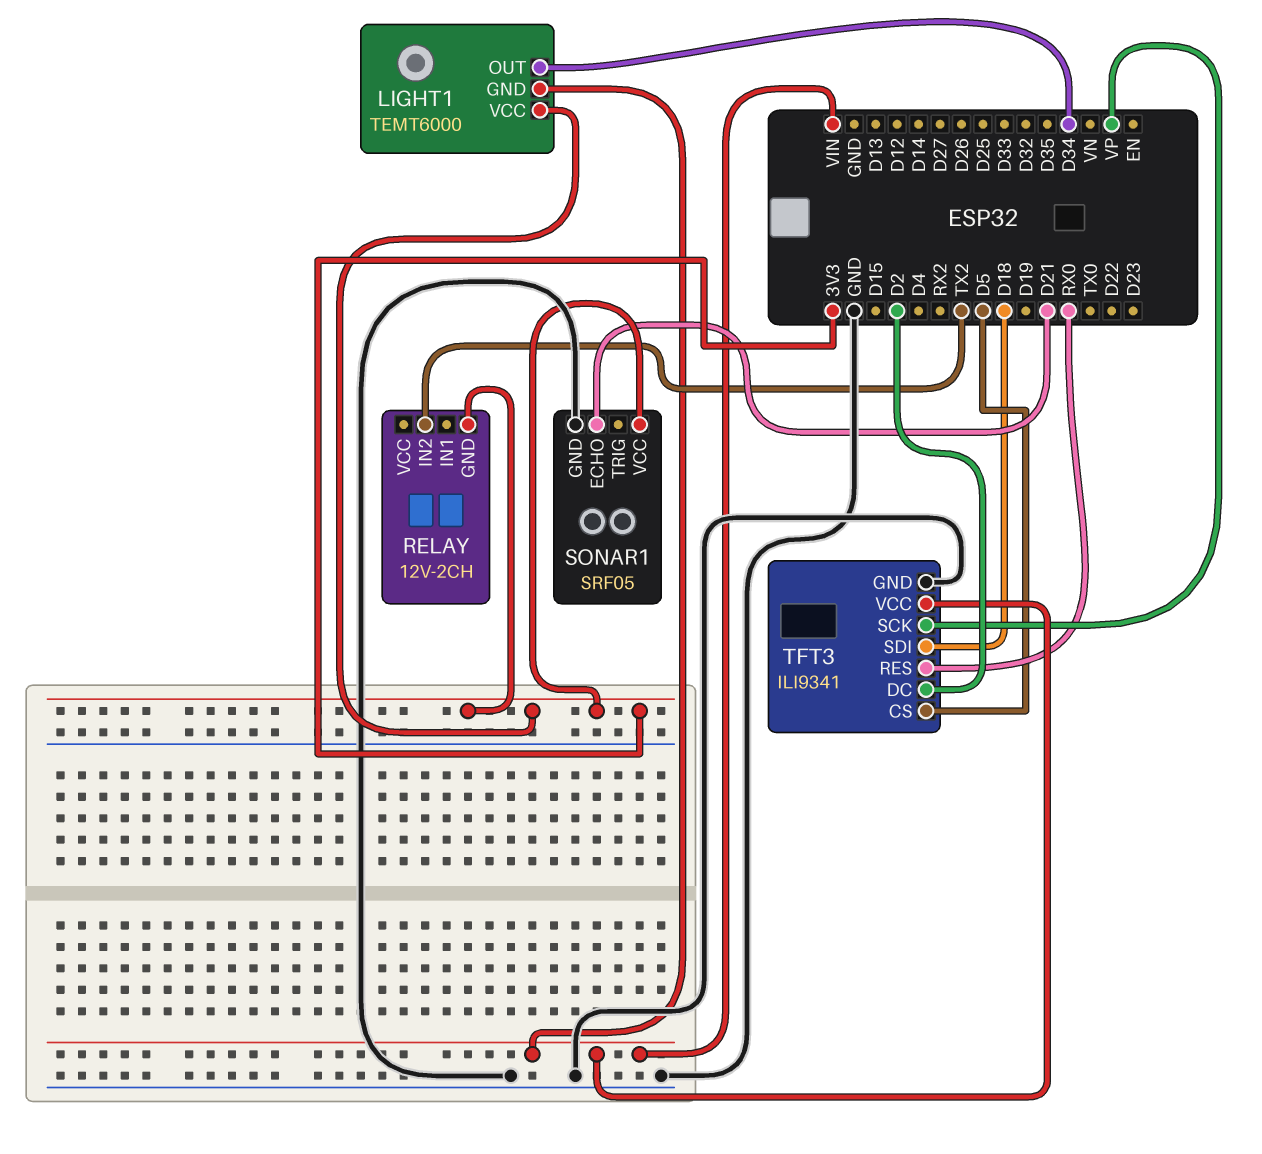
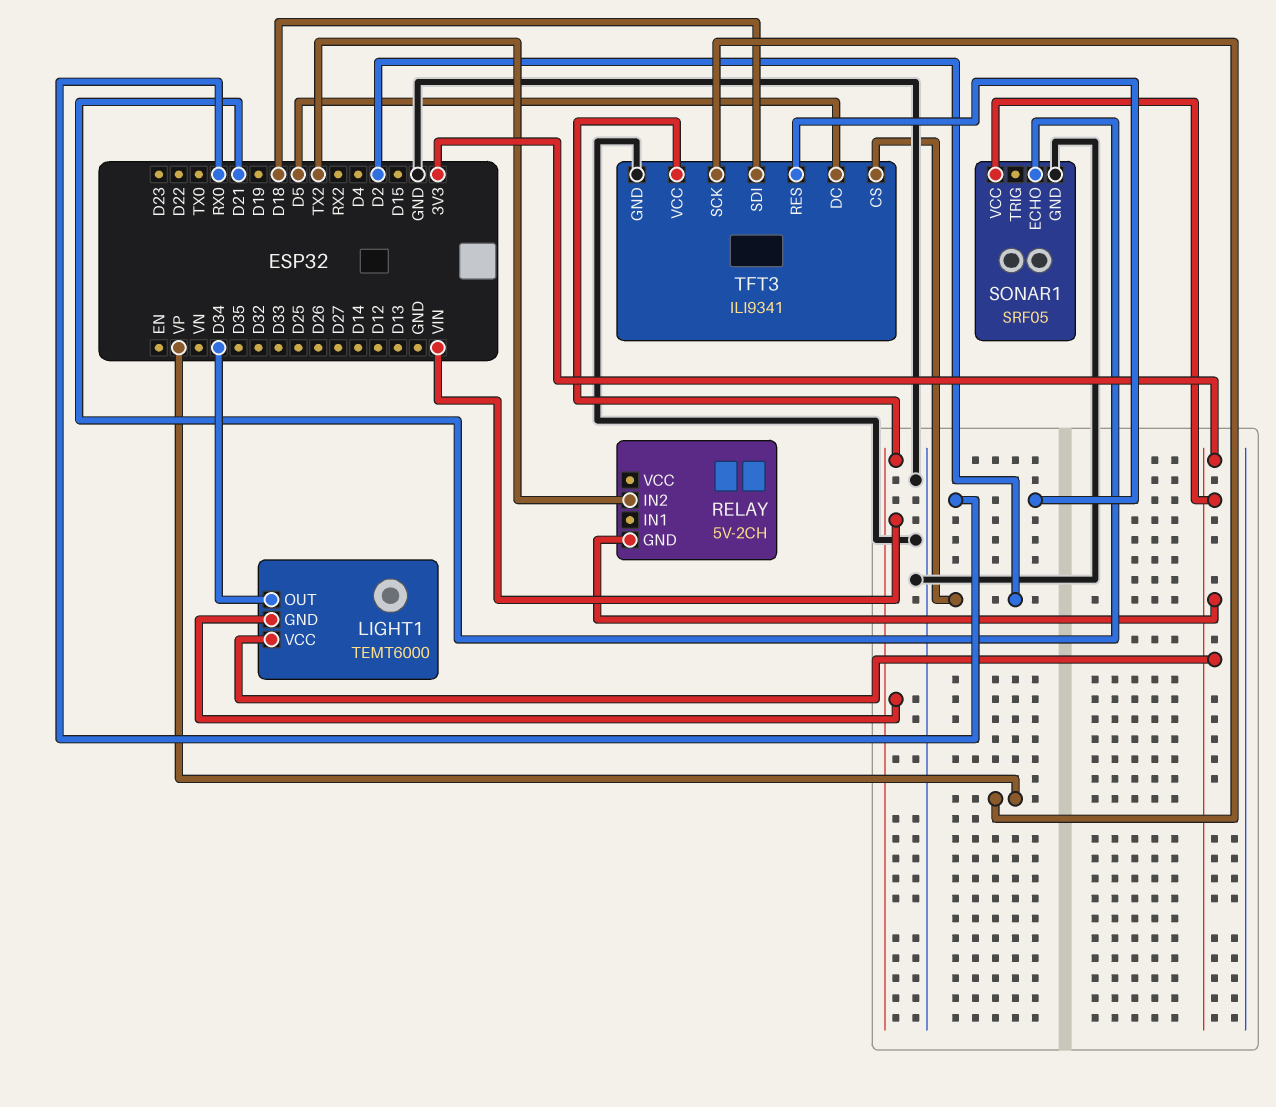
RELAY: 12V-2CH -> 5V-2CH
TFT3 pin CS: D5 -> D2
TFT3 pin DC: D2 -> D5

